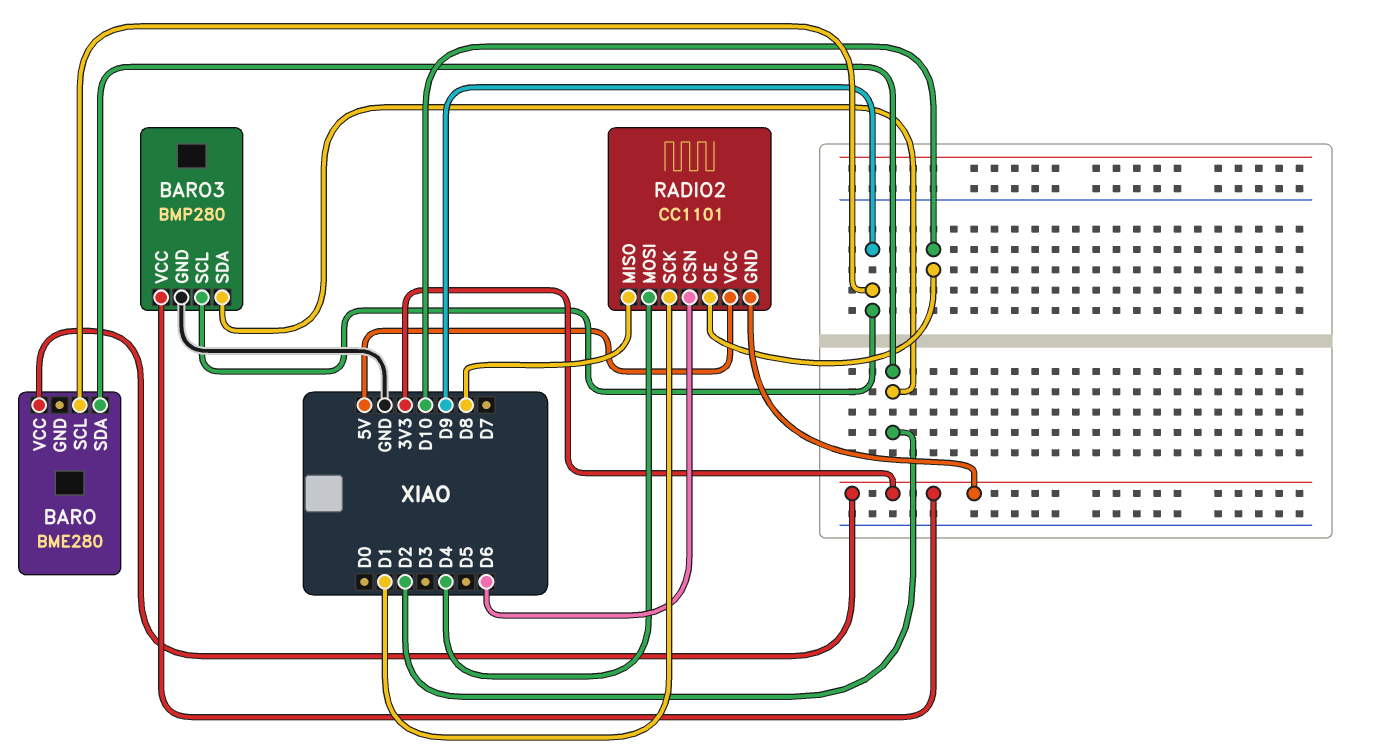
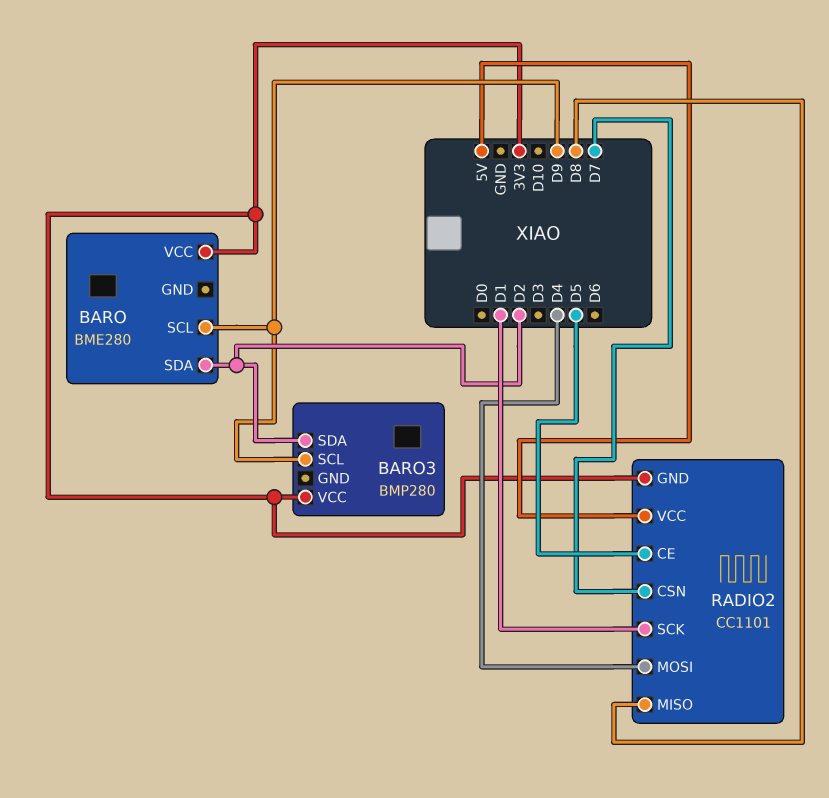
BARO3 pin GND: GND -> none
RADIO2 pin CE: D10 -> D5
RADIO2 pin CSN: D6 -> D7

